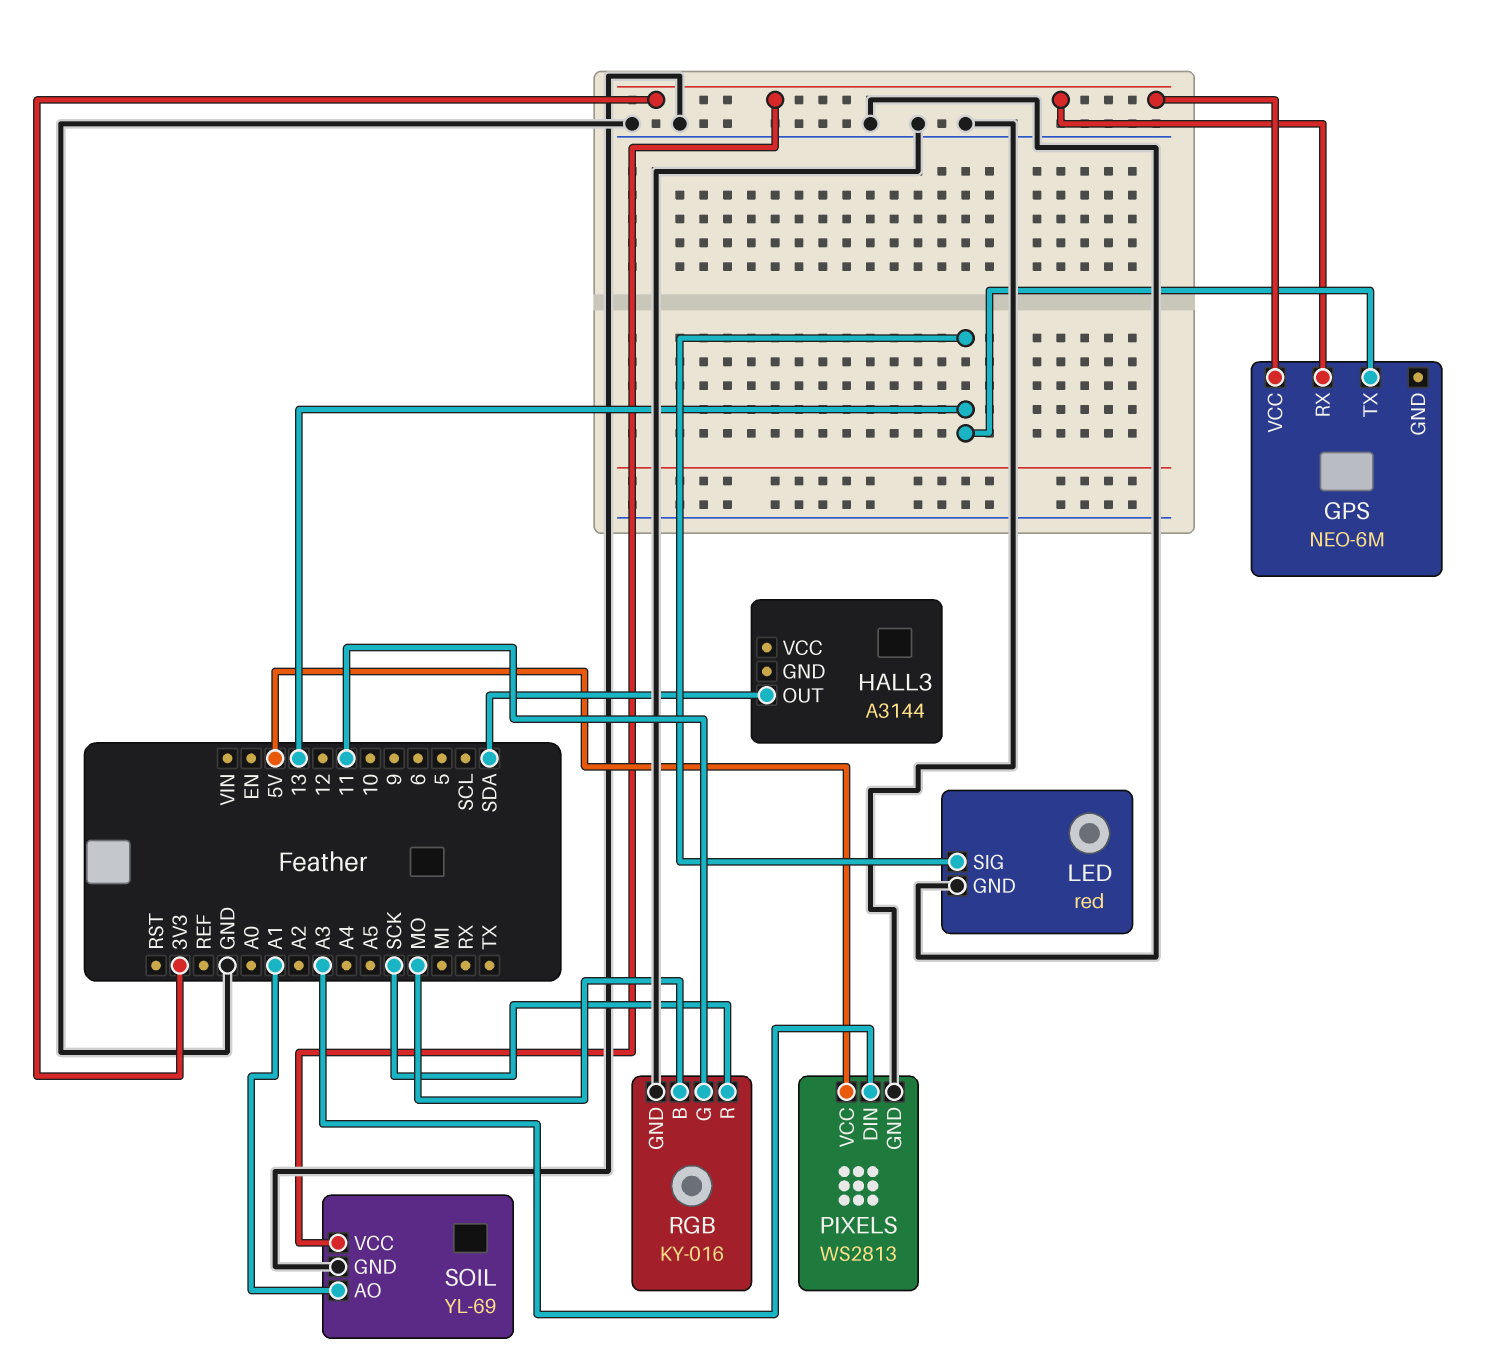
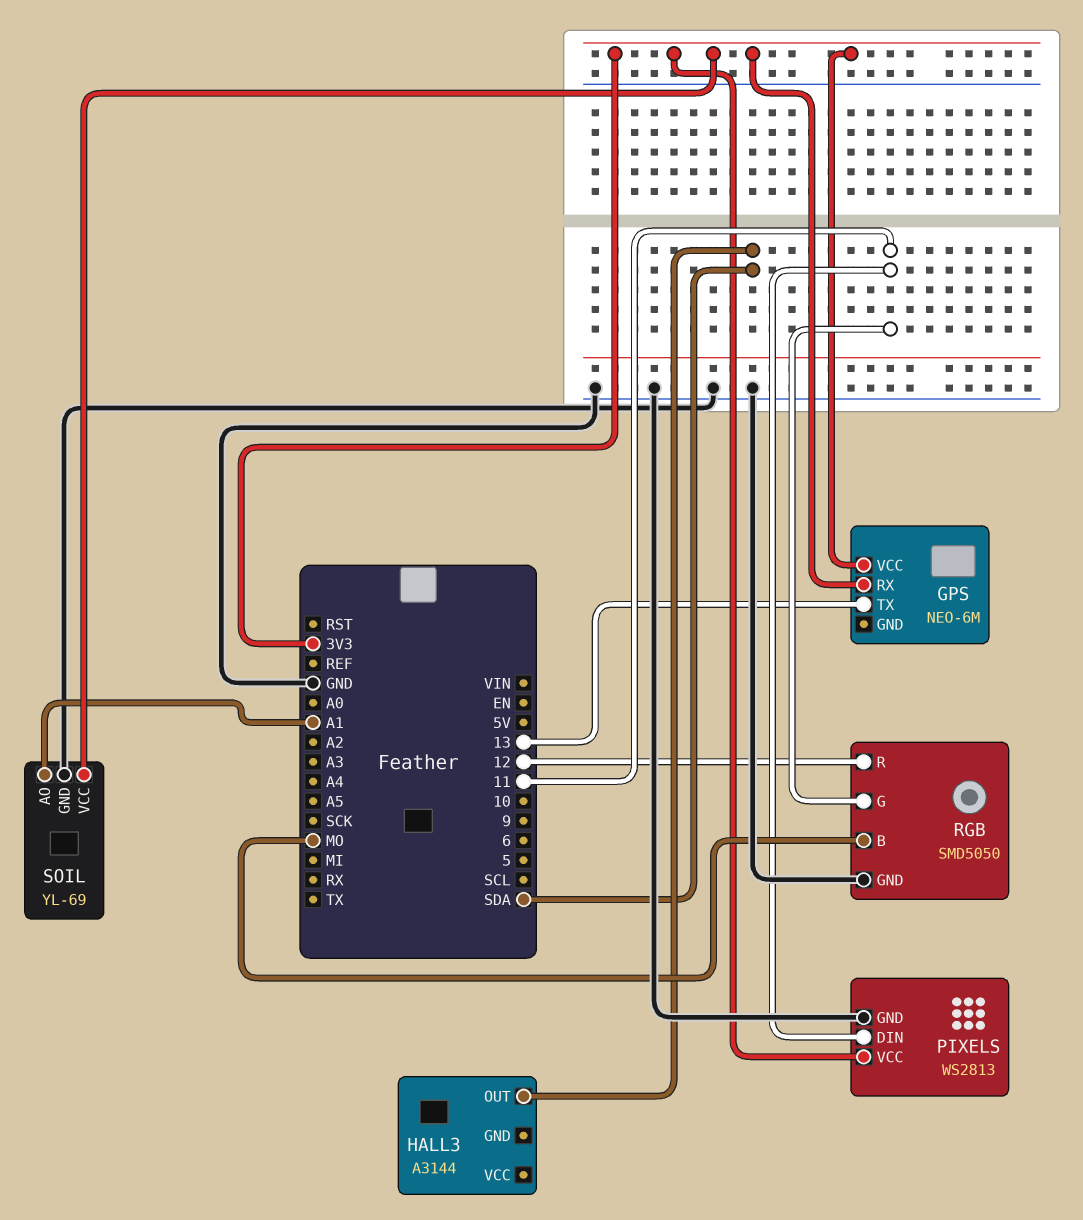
LED: red -> none
LED pin GND: GND -> none
LED pin SIG: 13 -> none
PIXELS pin DIN: A3 -> 11
PIXELS pin VCC: 5V -> 3V3
RGB: KY-016 -> SMD5050
RGB pin R: SCK -> 12

